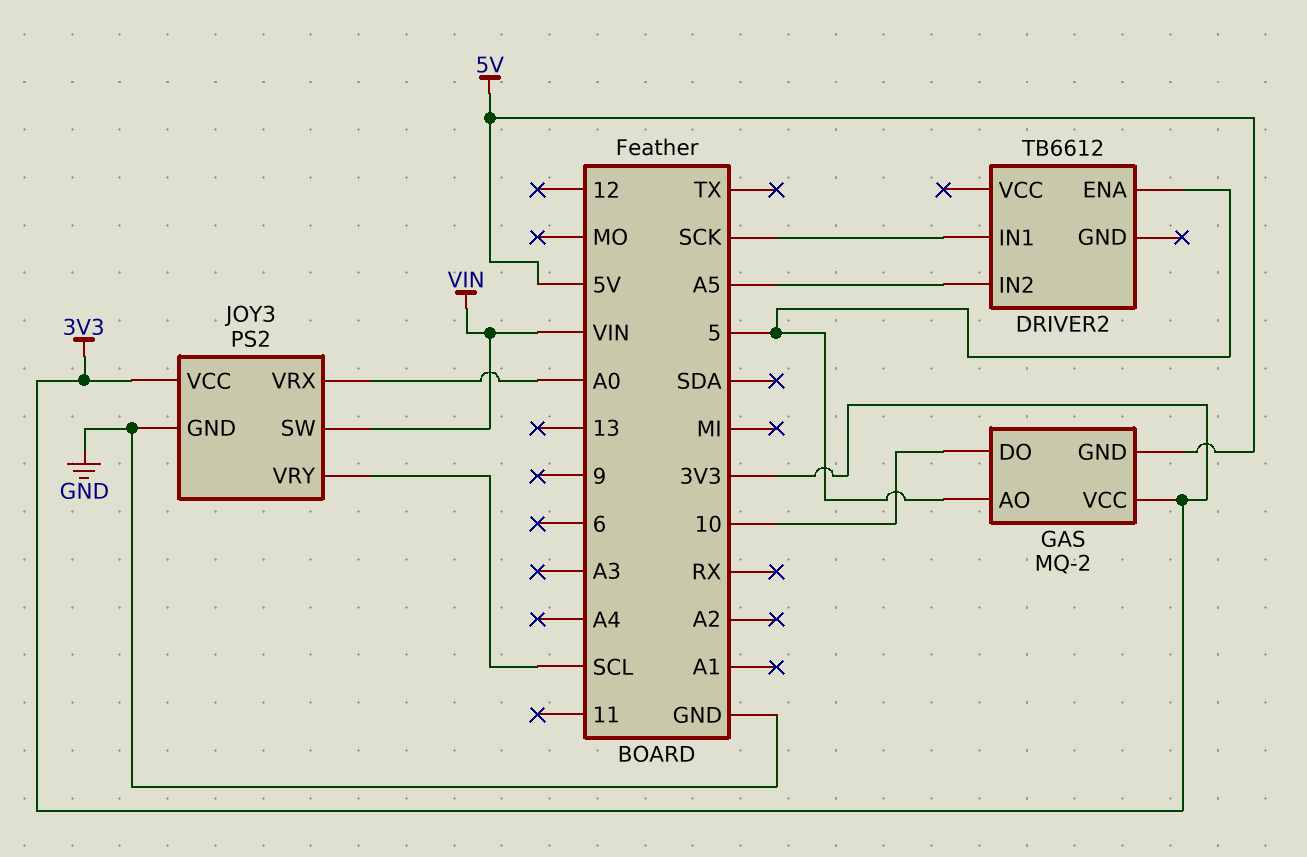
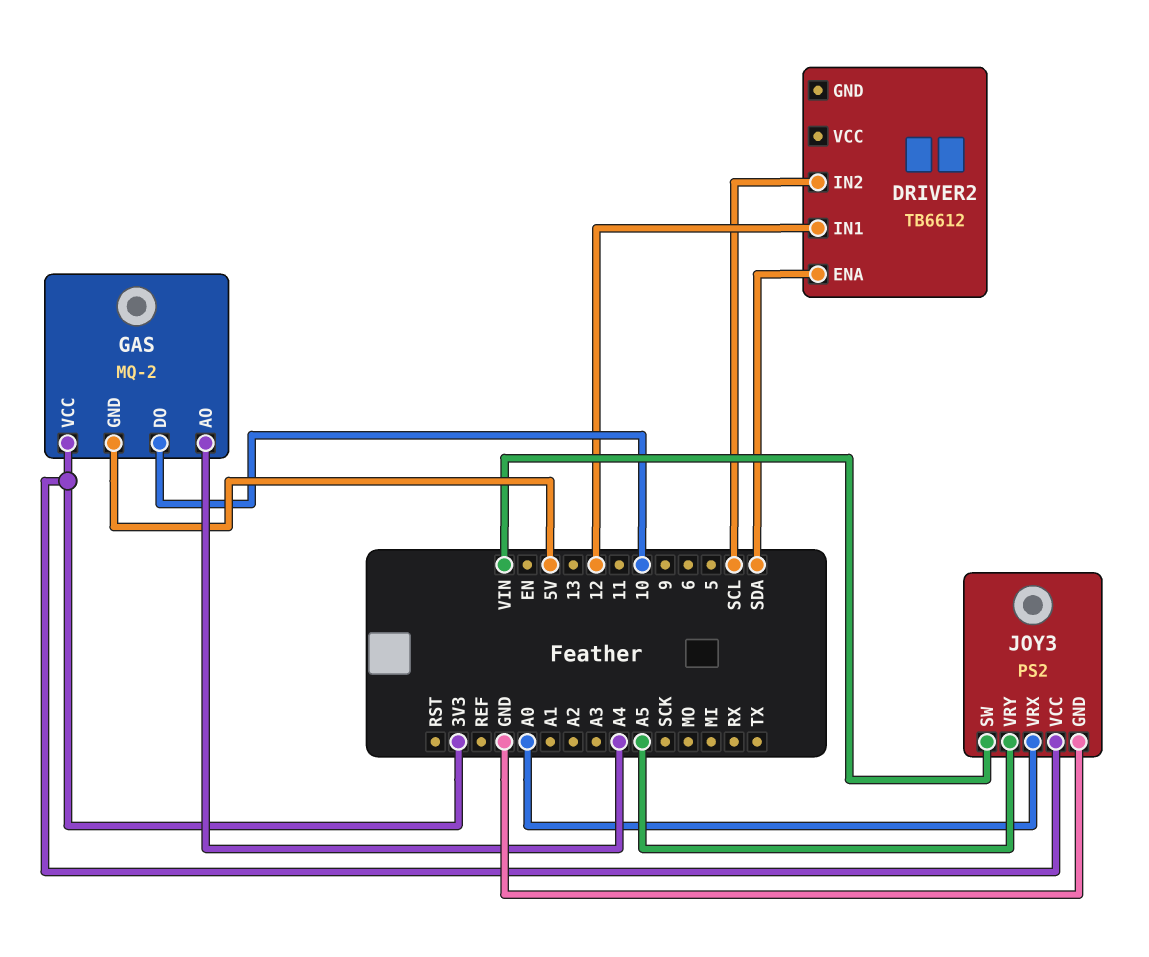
DRIVER2 pin ENA: 5 -> SDA
DRIVER2 pin IN1: SCK -> 12
DRIVER2 pin IN2: A5 -> SCL
GAS pin AO: 5 -> A4
JOY3 pin VRY: SCL -> A5

